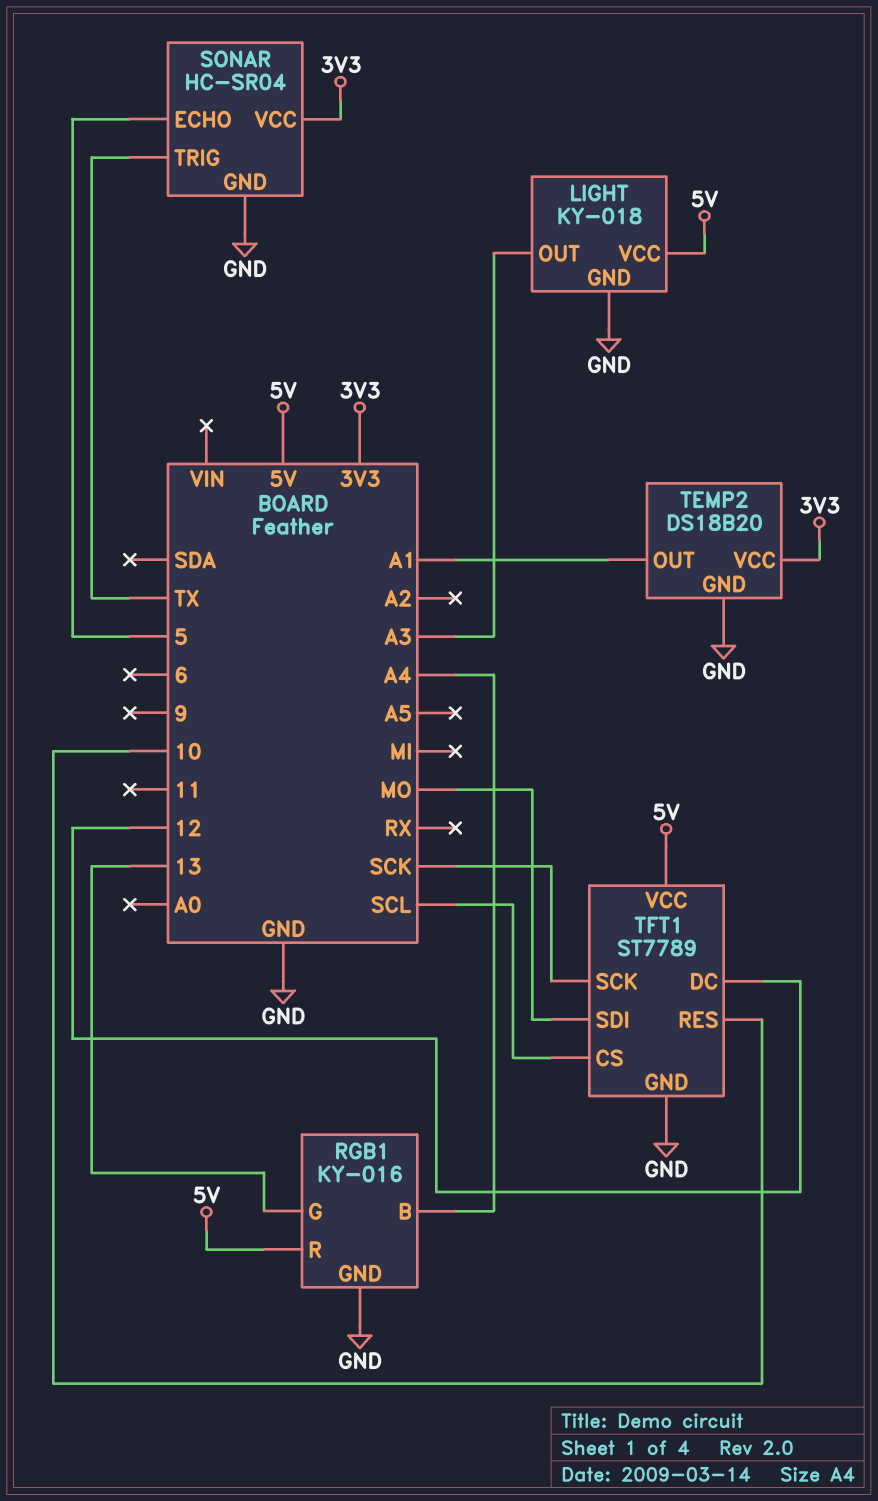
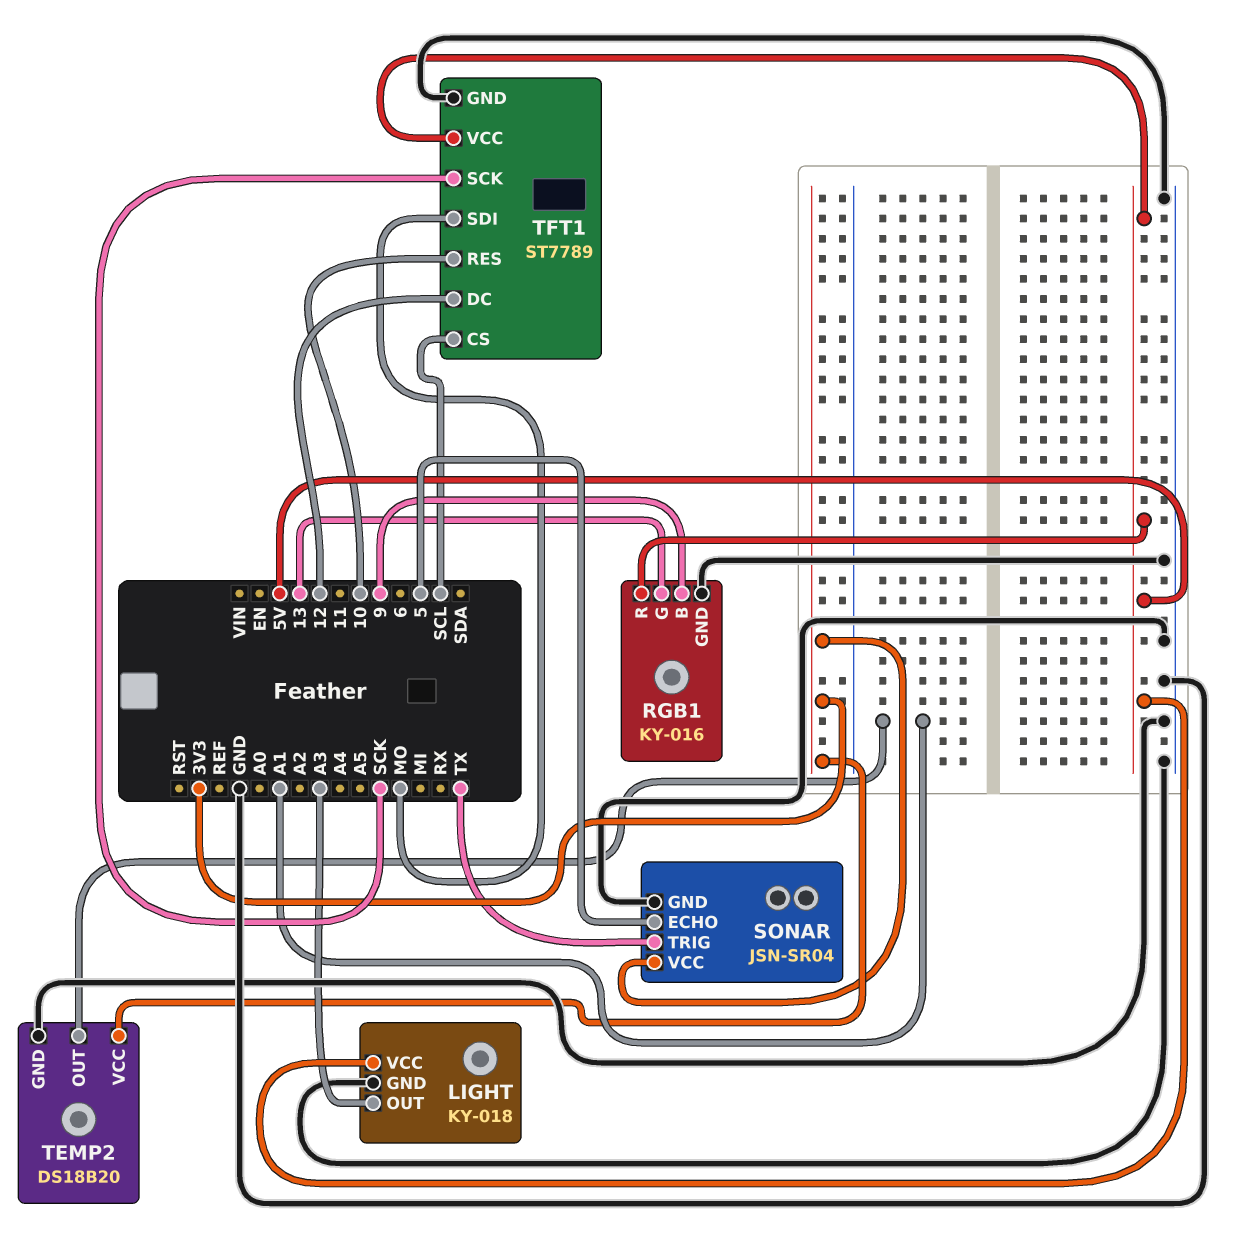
RGB1 pin B: A4 -> 9
SONAR: HC-SR04 -> JSN-SR04

